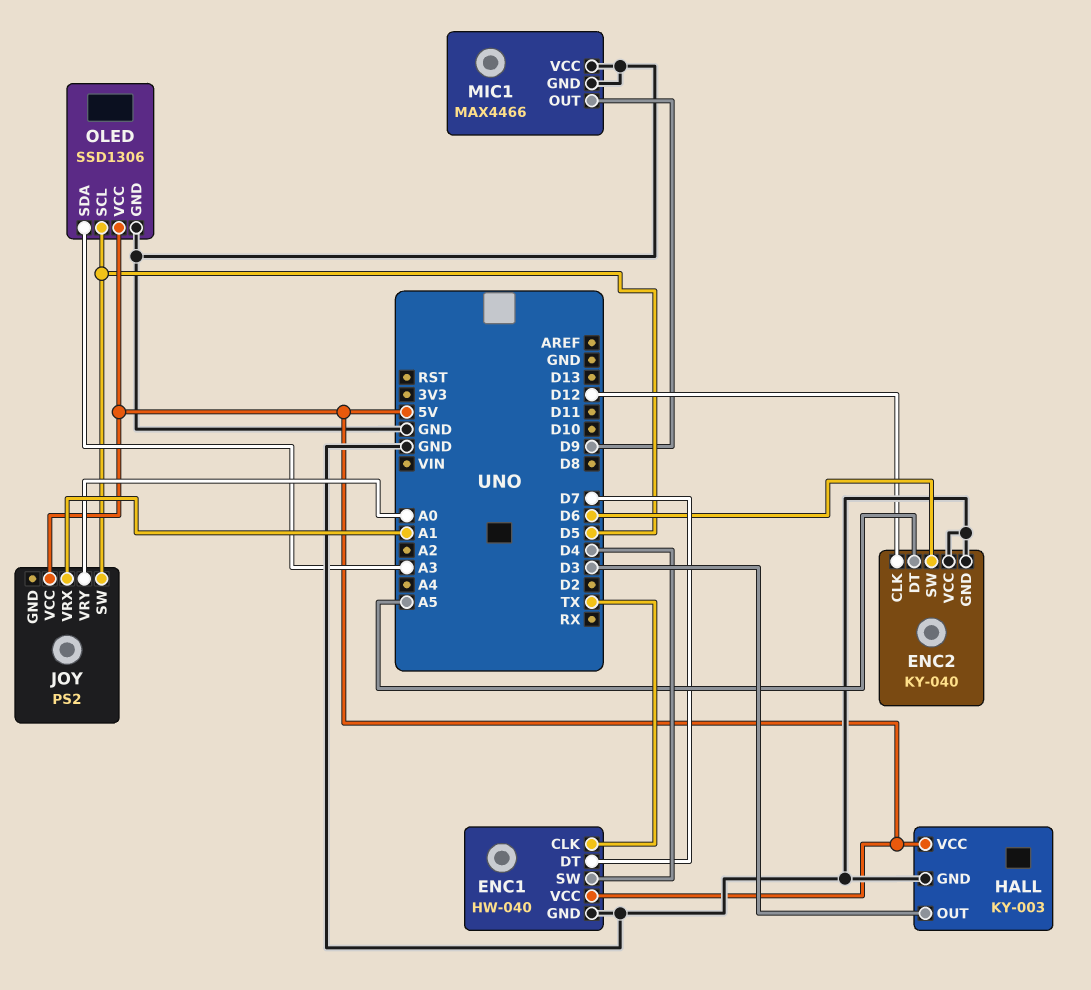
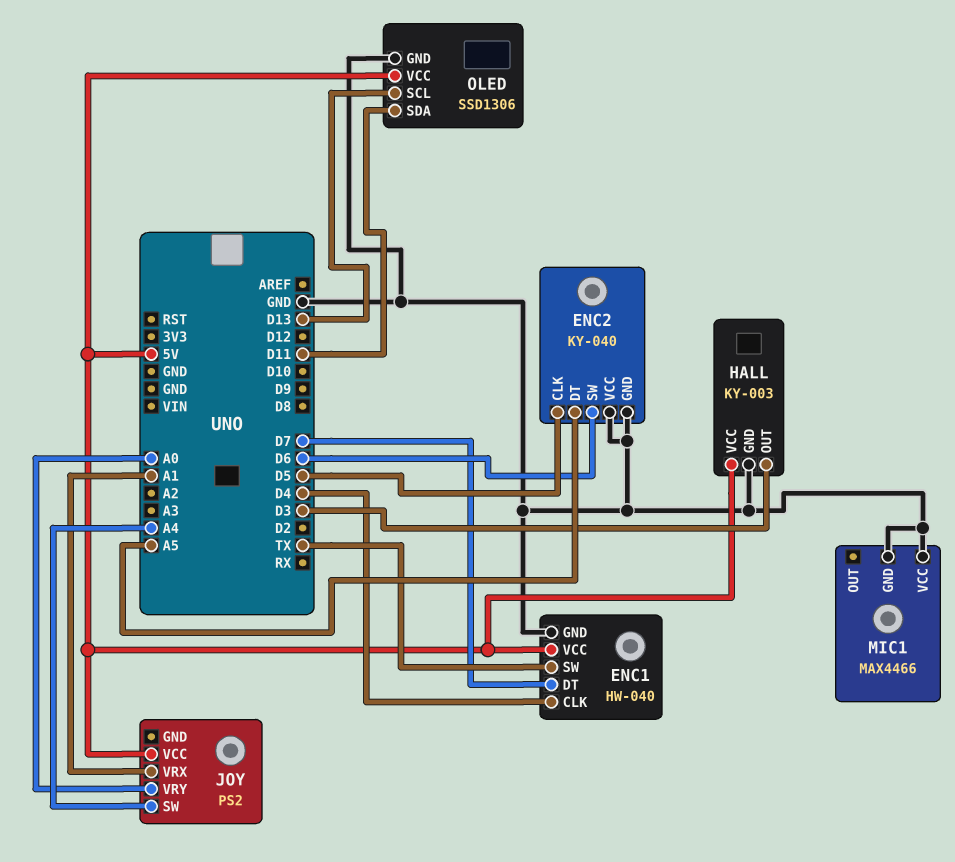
ENC1 pin CLK: TX -> D4
ENC1 pin SW: D4 -> TX
ENC2 pin CLK: D12 -> D5
JOY pin SW: D5 -> A4
MIC1 pin OUT: D9 -> none
OLED pin SCL: D5 -> D13
OLED pin SDA: A3 -> D11

